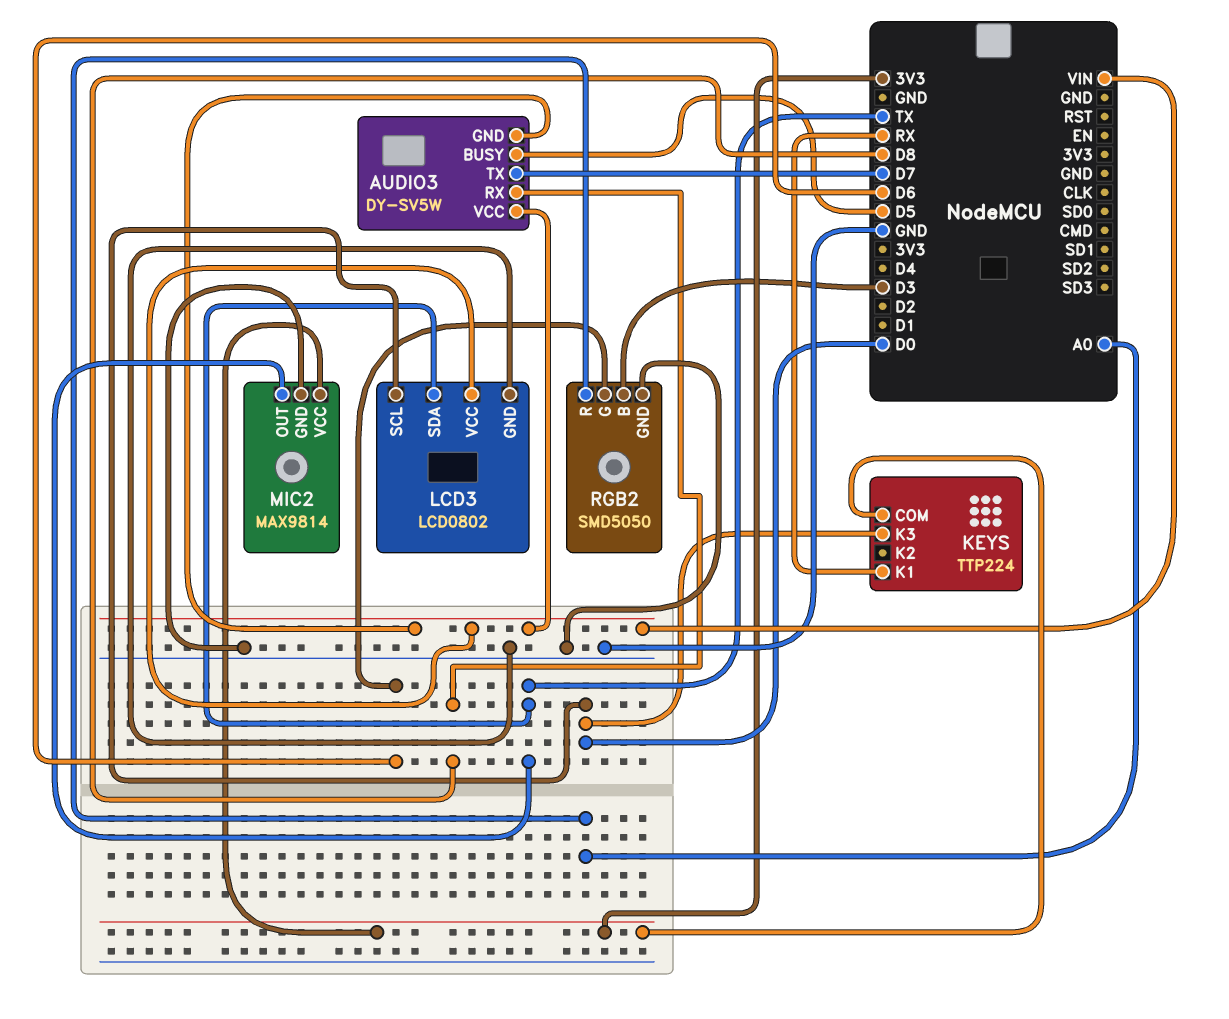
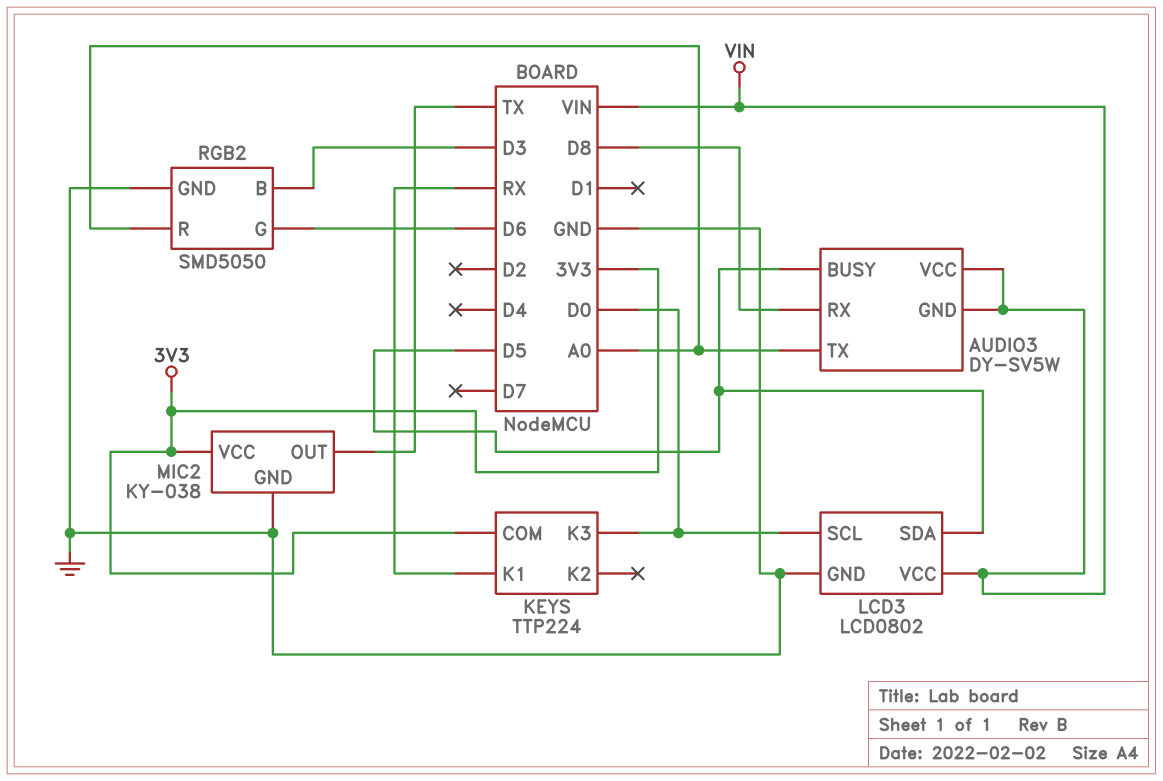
AUDIO3 pin TX: D7 -> A0
LCD3 pin SDA: TX -> D5
MIC2: MAX9814 -> KY-038

